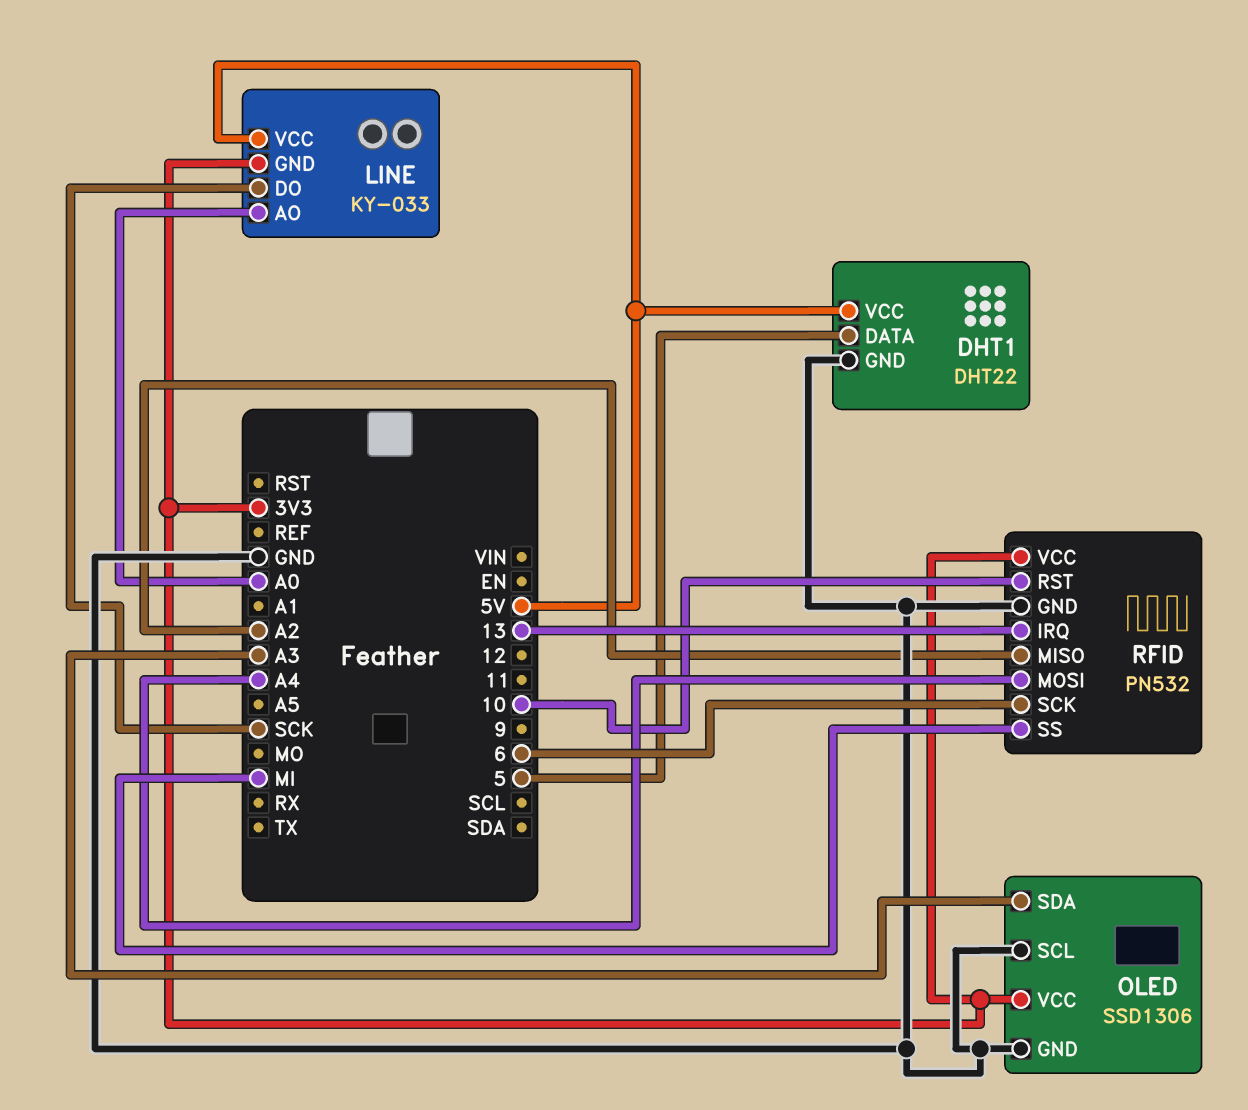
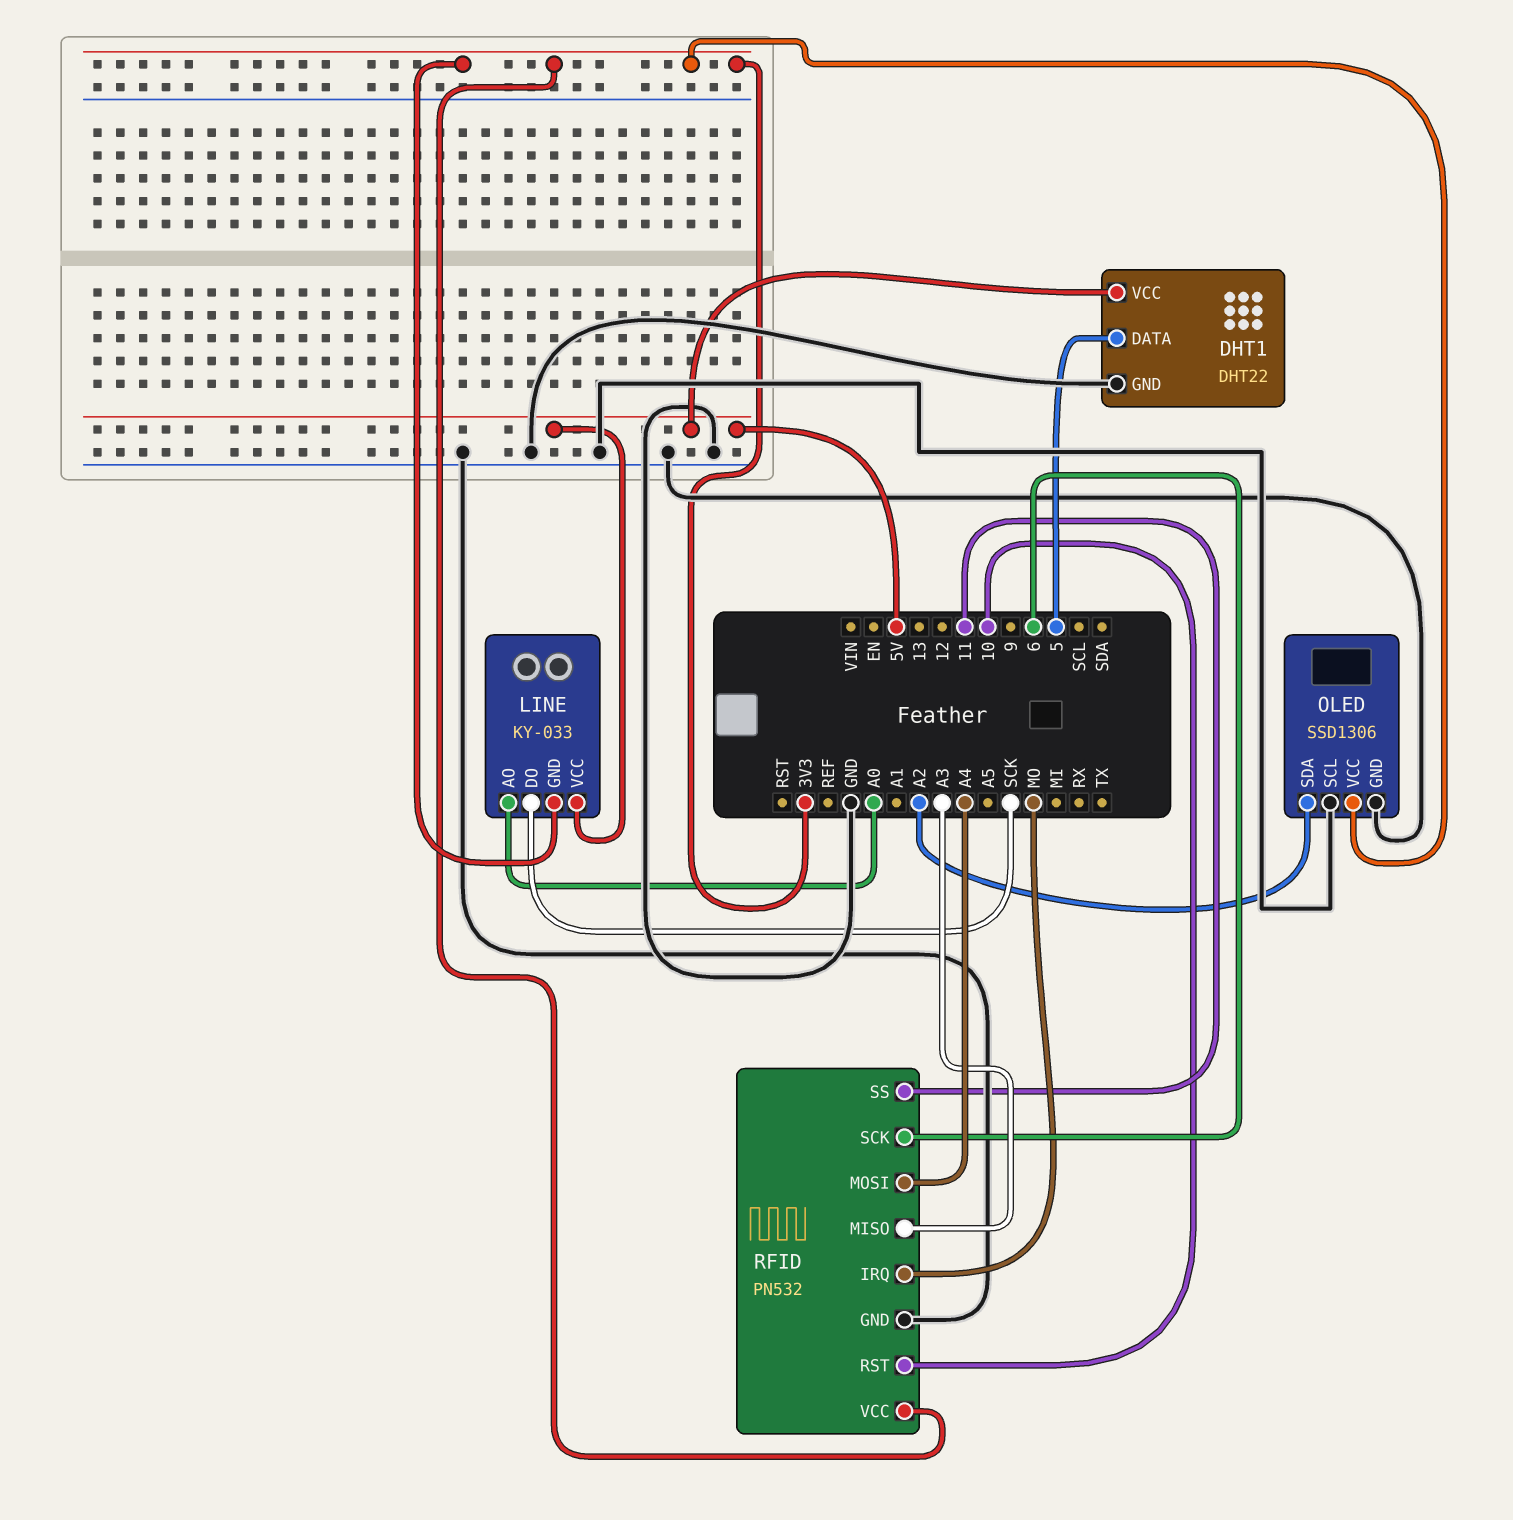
OLED pin SDA: A3 -> A2
RFID pin IRQ: 13 -> MO
RFID pin MISO: A2 -> A3
RFID pin SS: MI -> 11

